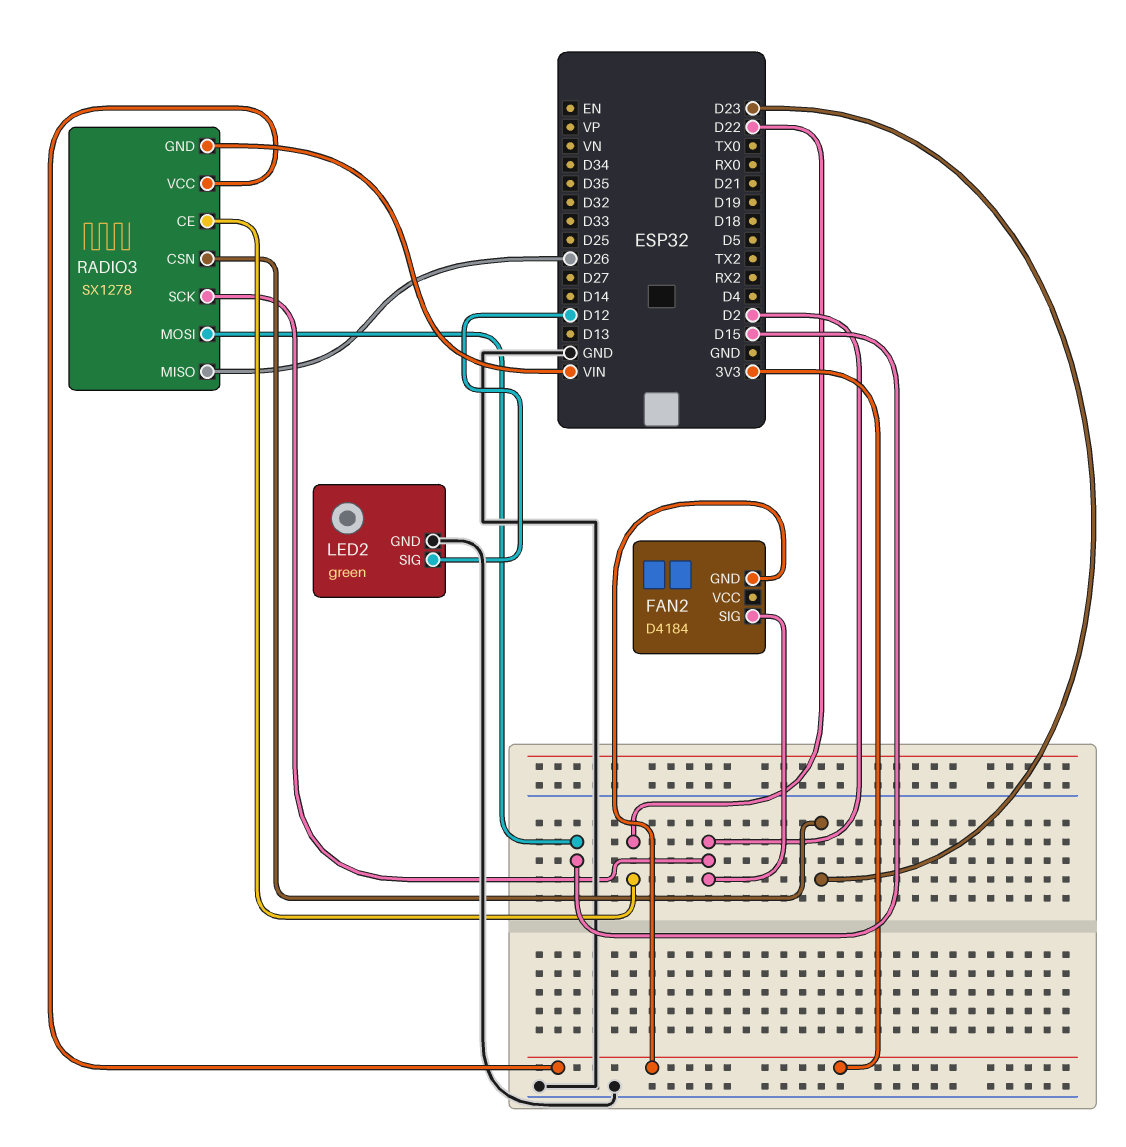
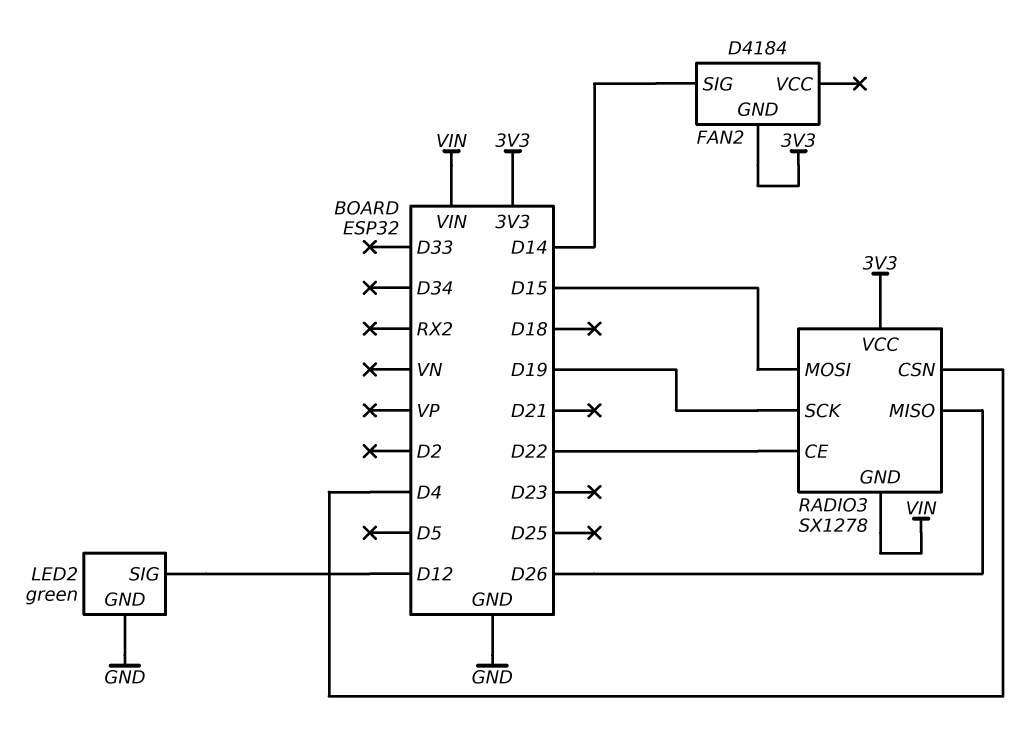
FAN2 pin SIG: D2 -> D14
RADIO3 pin CSN: D23 -> D4
RADIO3 pin SCK: D2 -> D19

